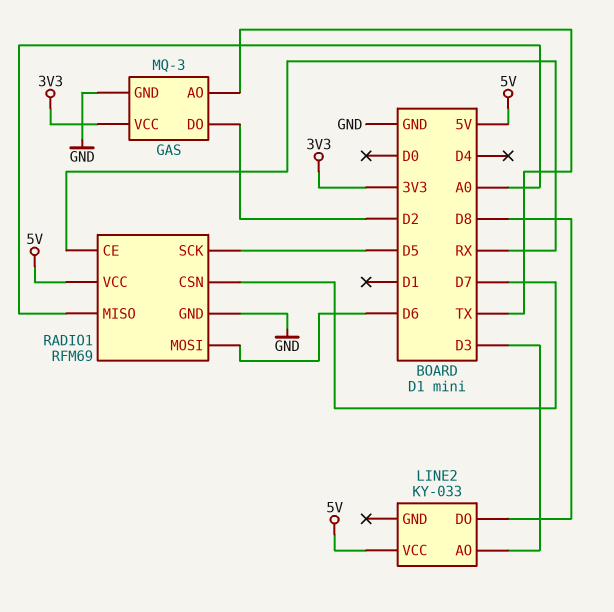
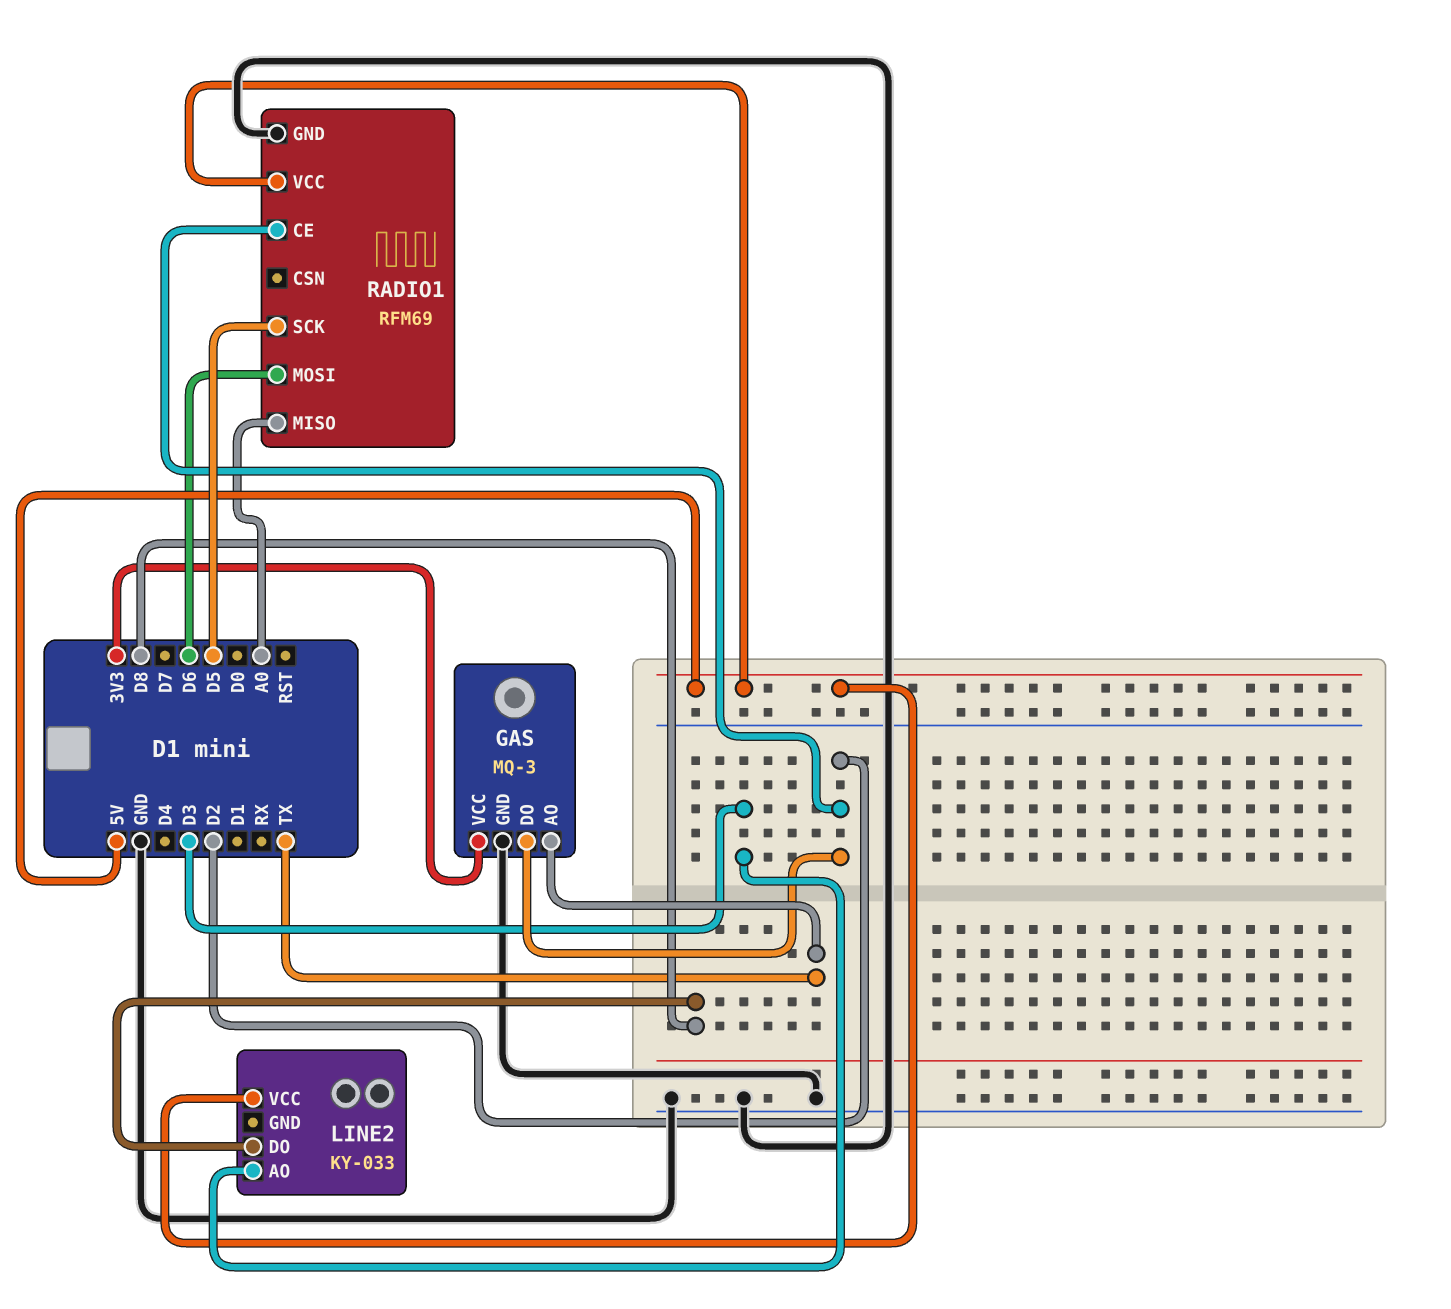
RADIO1 pin CE: RX -> D2
RADIO1 pin CSN: D7 -> none

